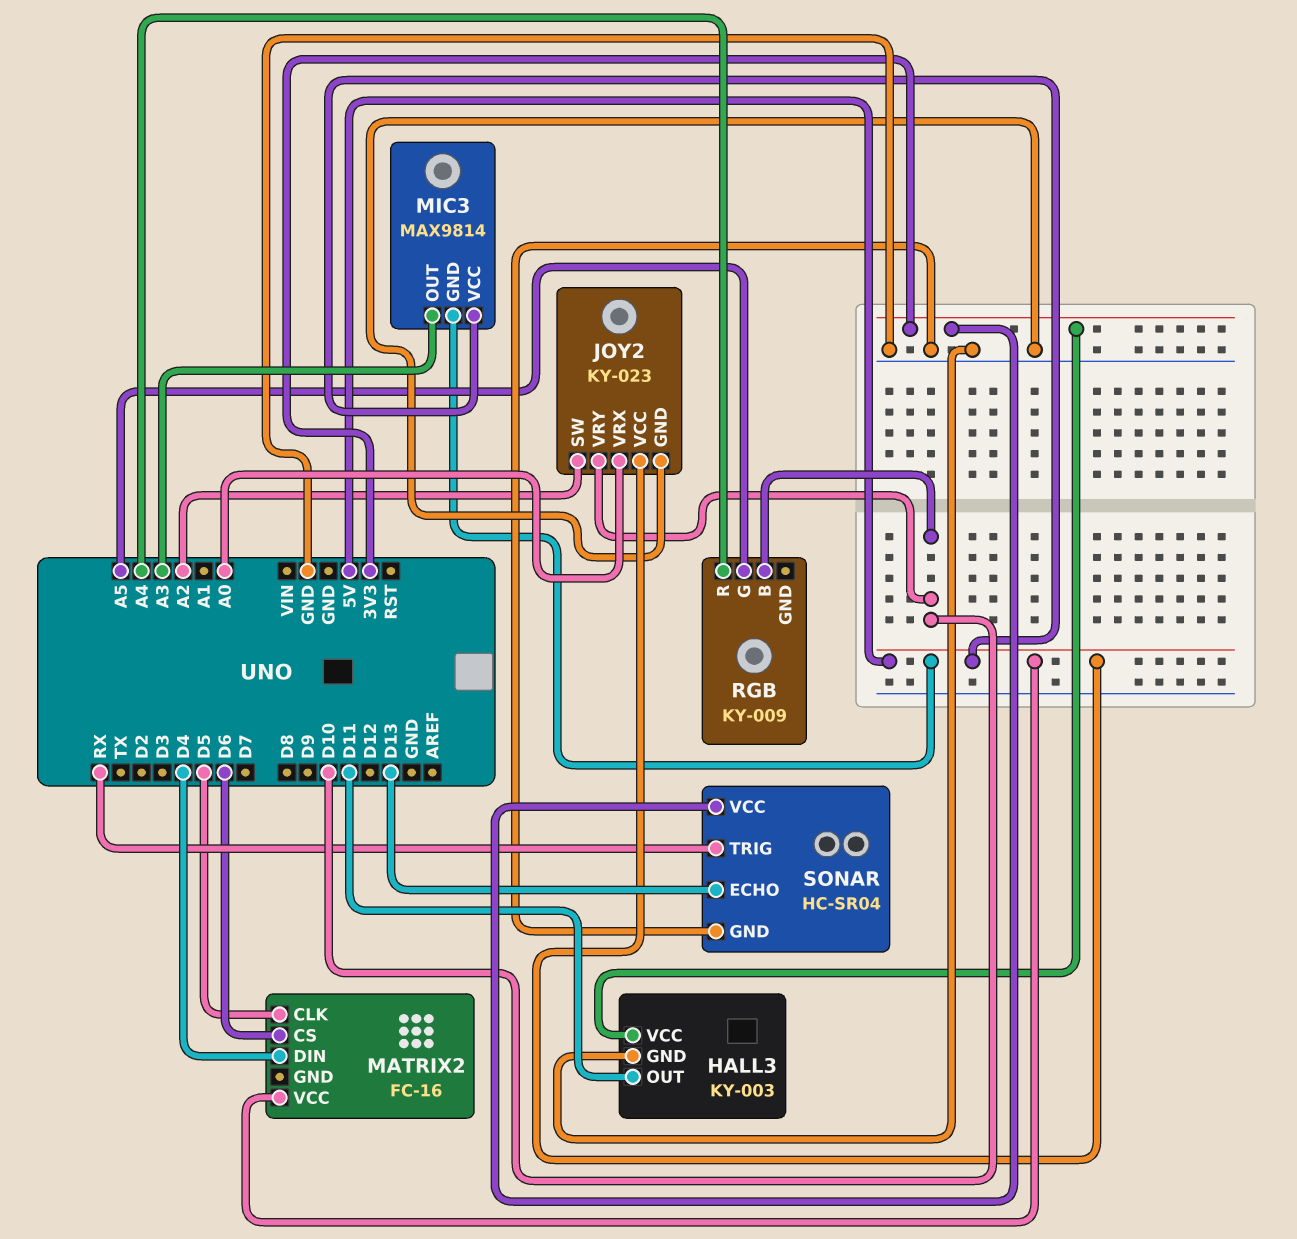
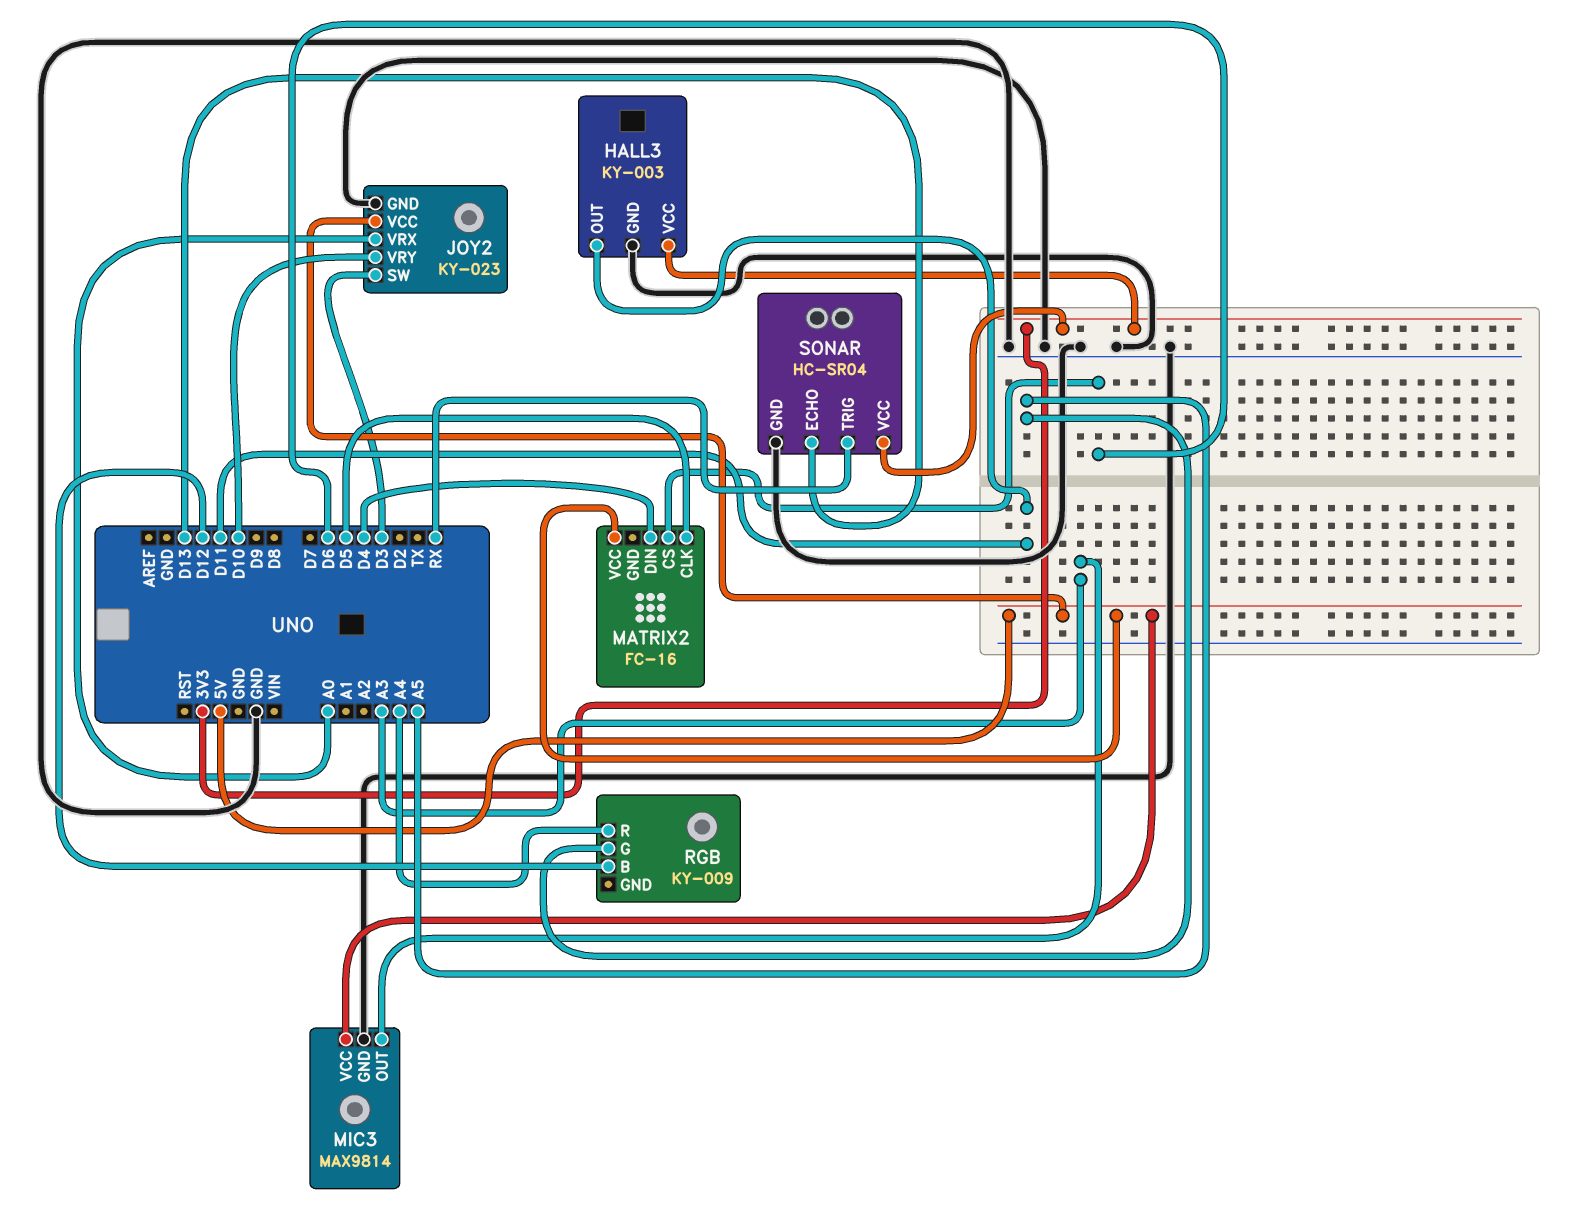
JOY2 pin SW: A2 -> D3
MIC3 pin GND: 5V -> GND
RGB pin B: D10 -> D12

